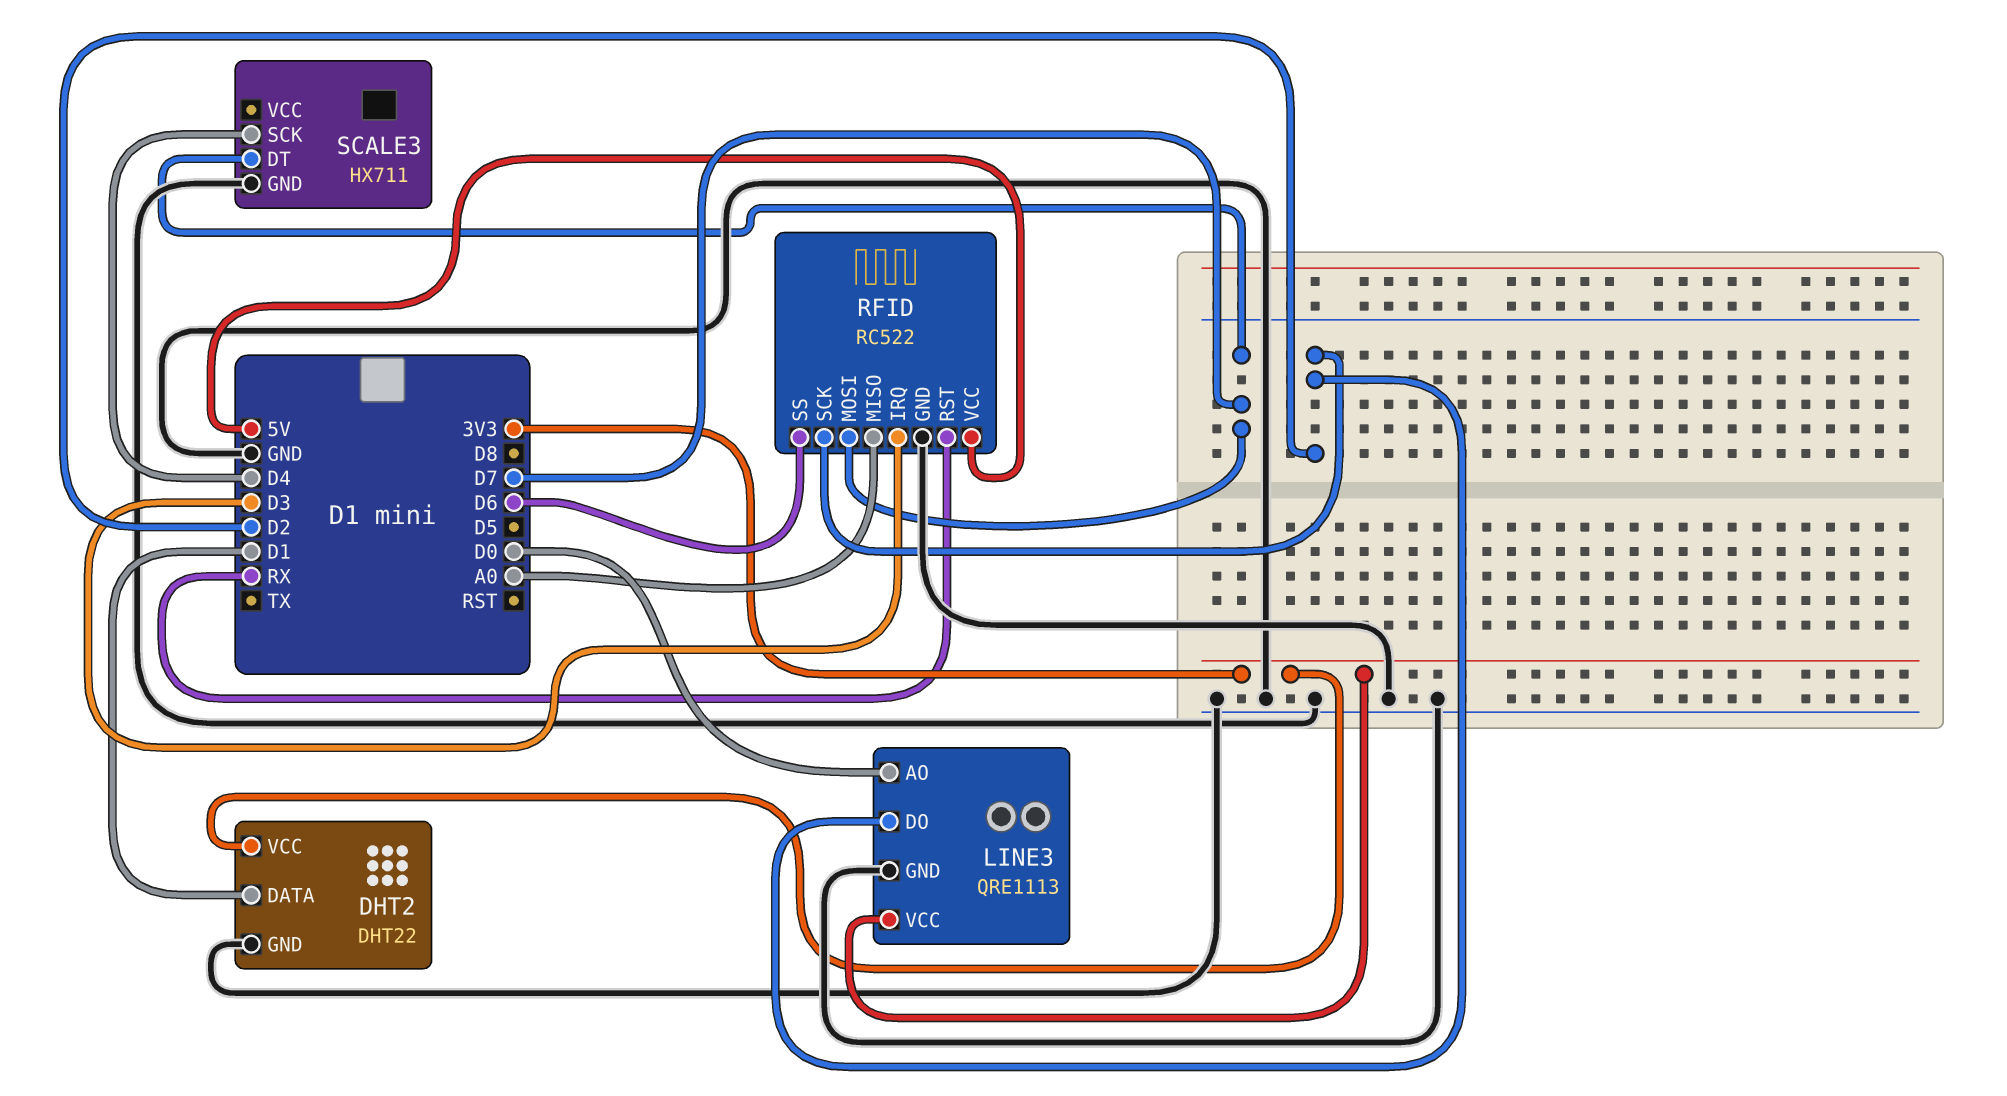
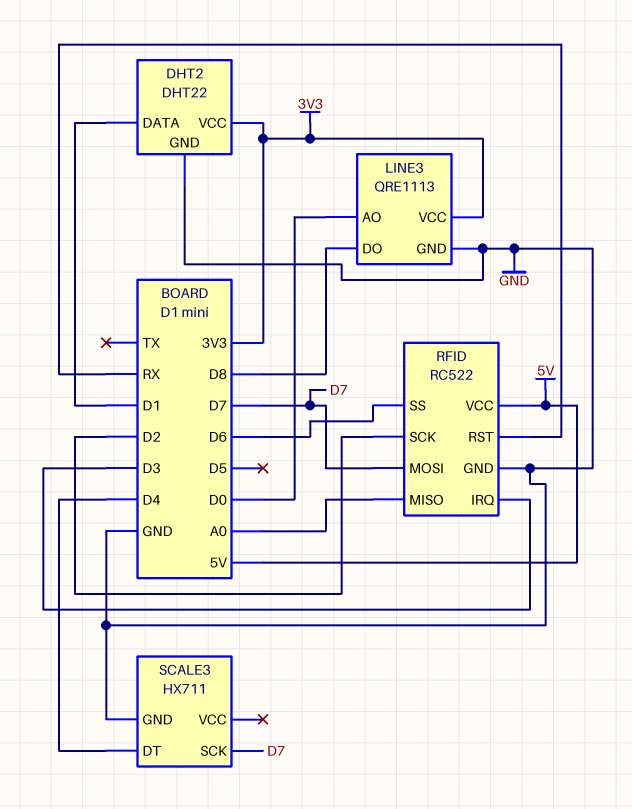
LINE3 pin DO: D2 -> D8
SCALE3 pin DT: D7 -> D4
SCALE3 pin SCK: D4 -> D7

